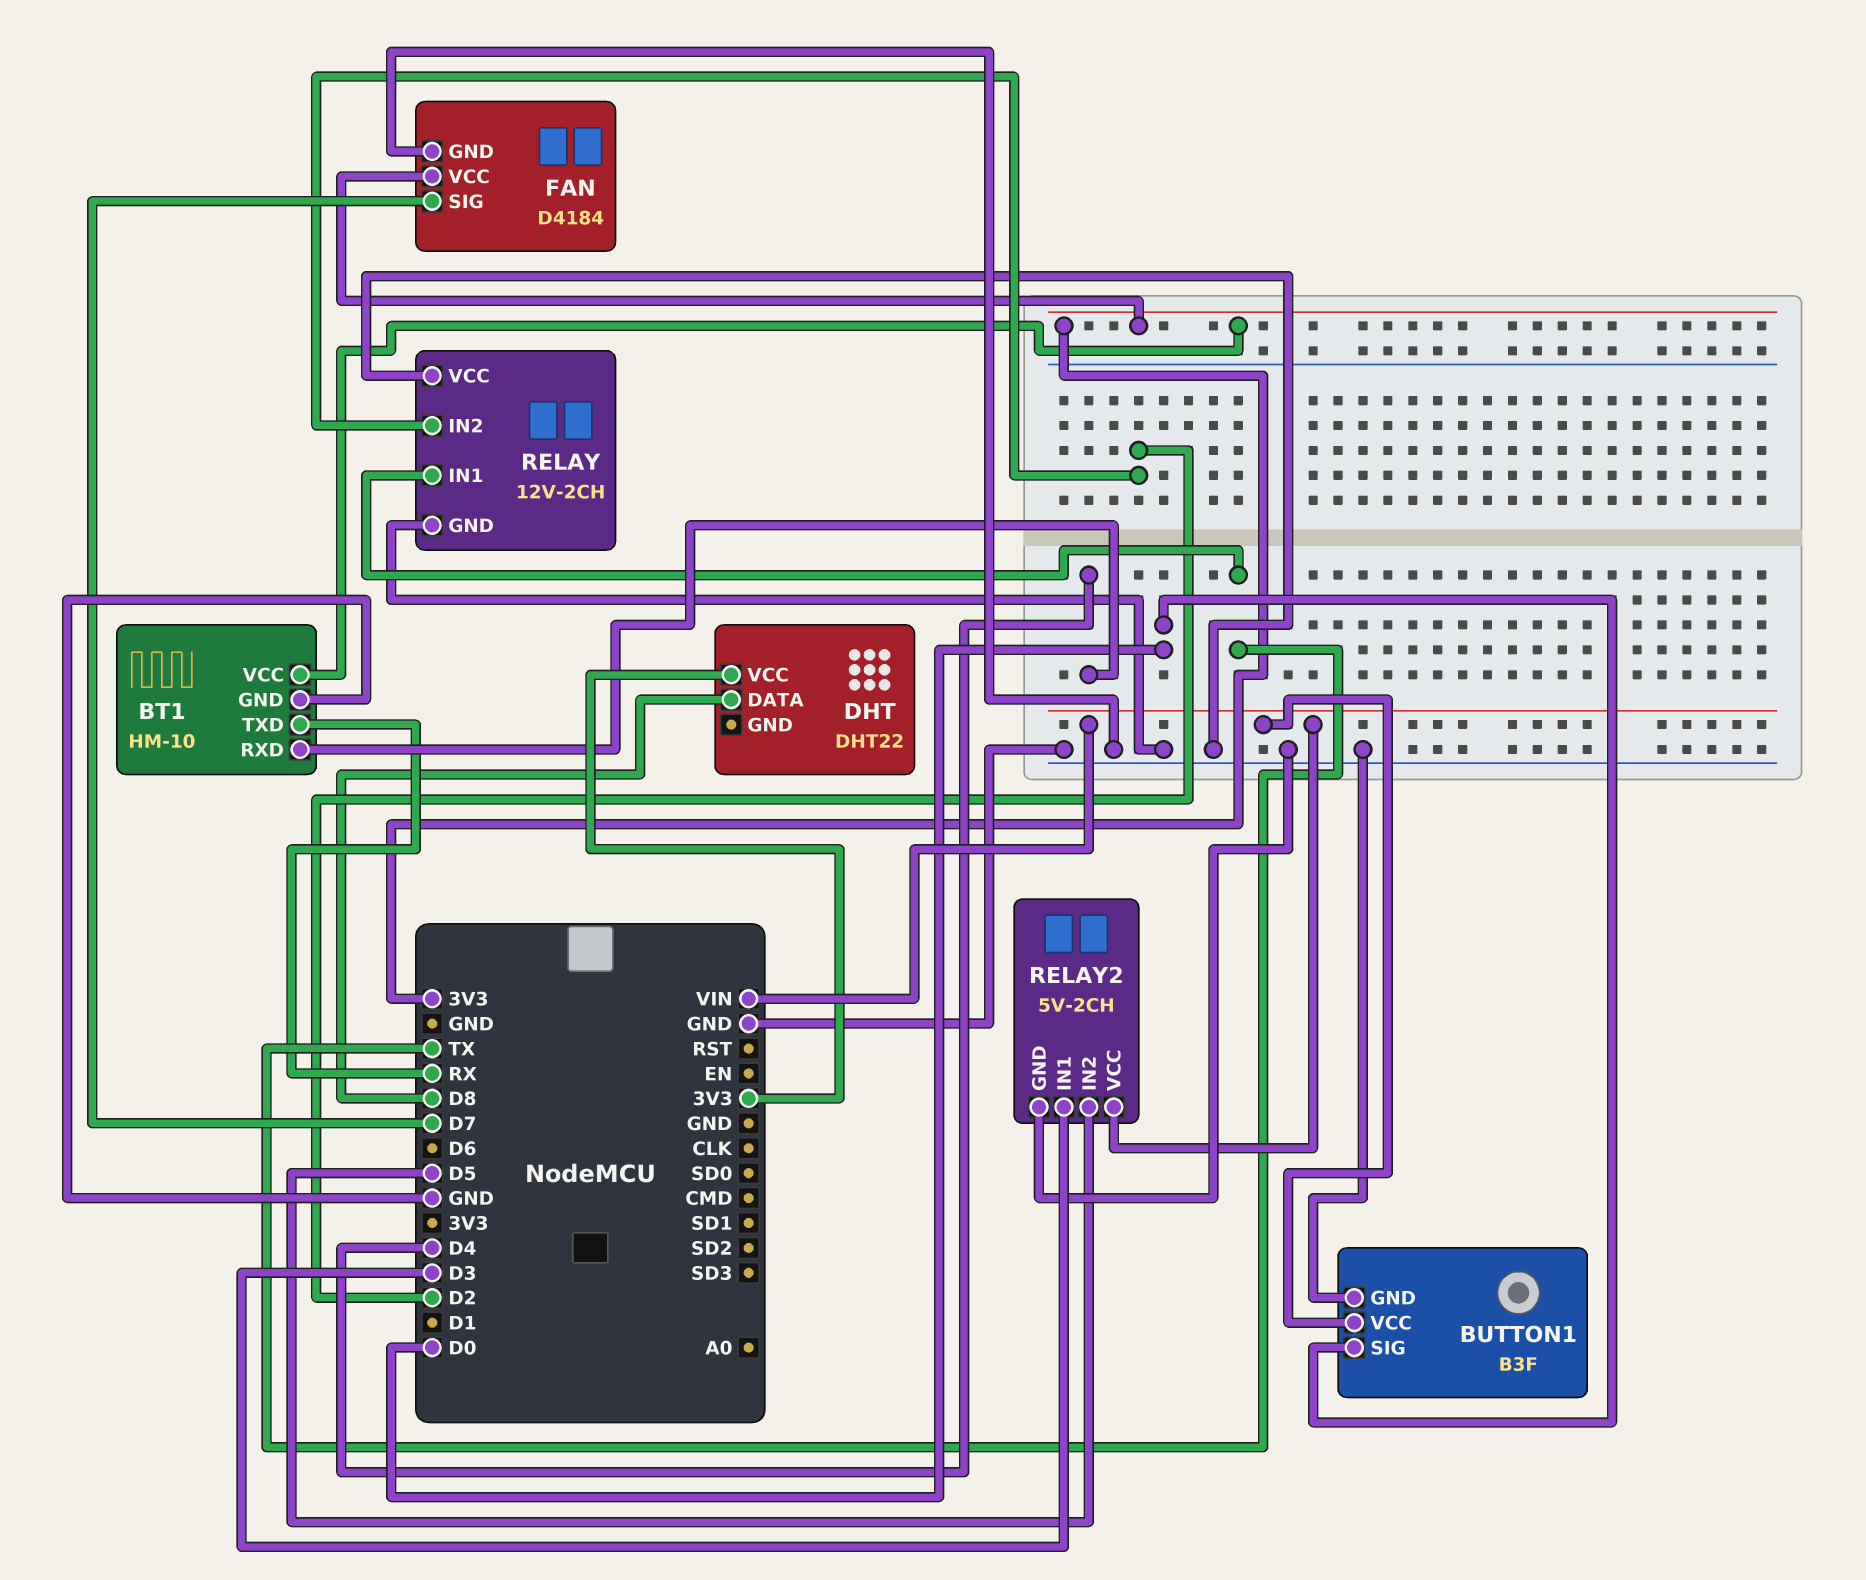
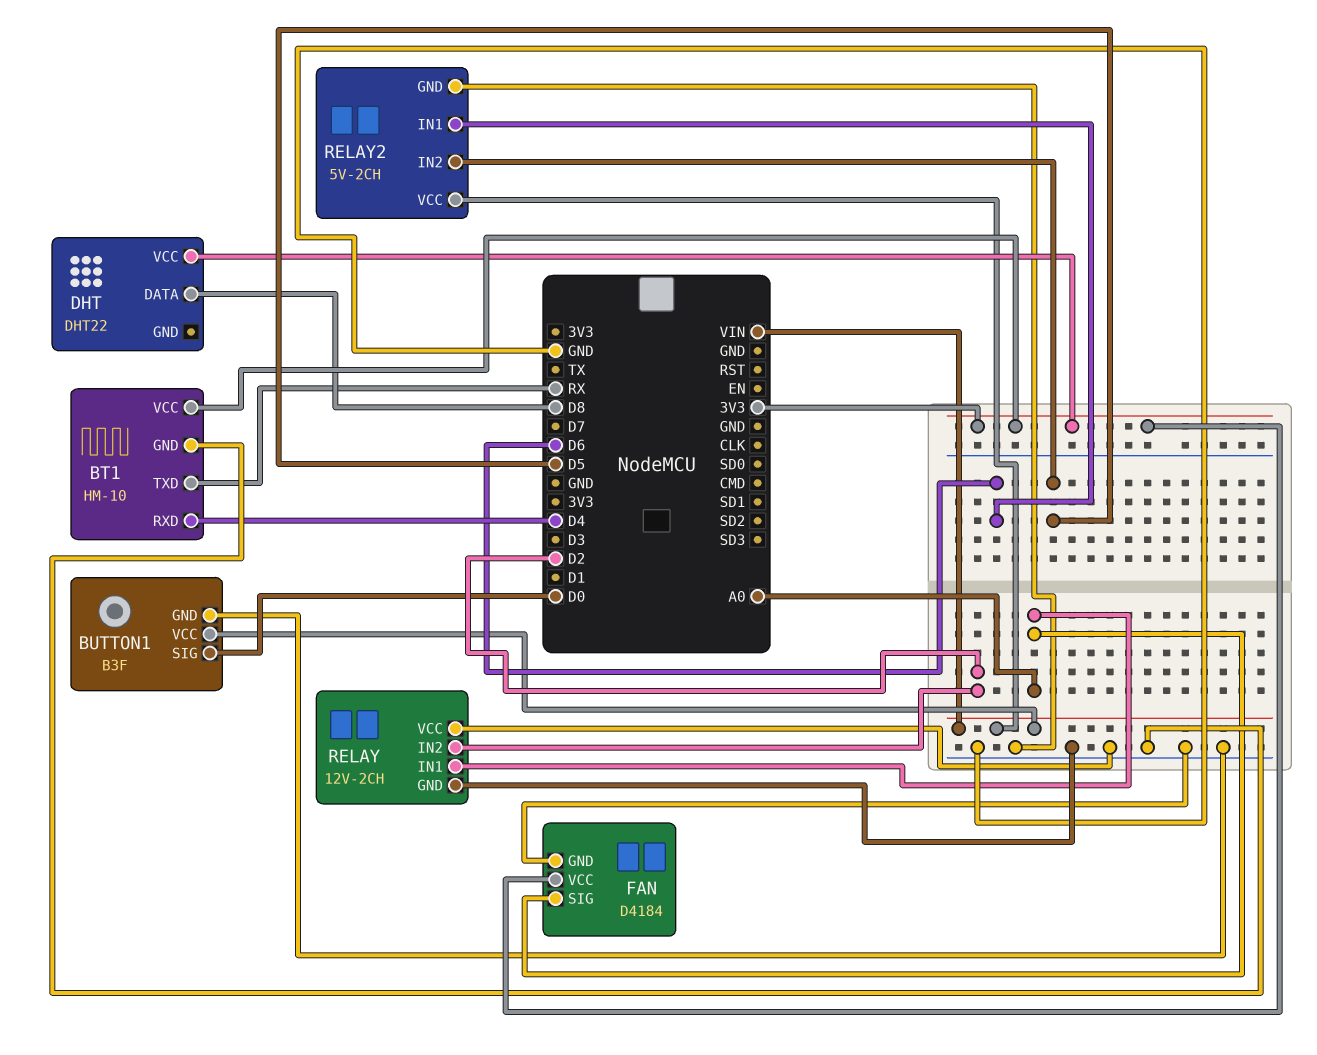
FAN pin SIG: D7 -> A0
RELAY pin IN1: TX -> A0
RELAY2 pin IN1: D3 -> D6

